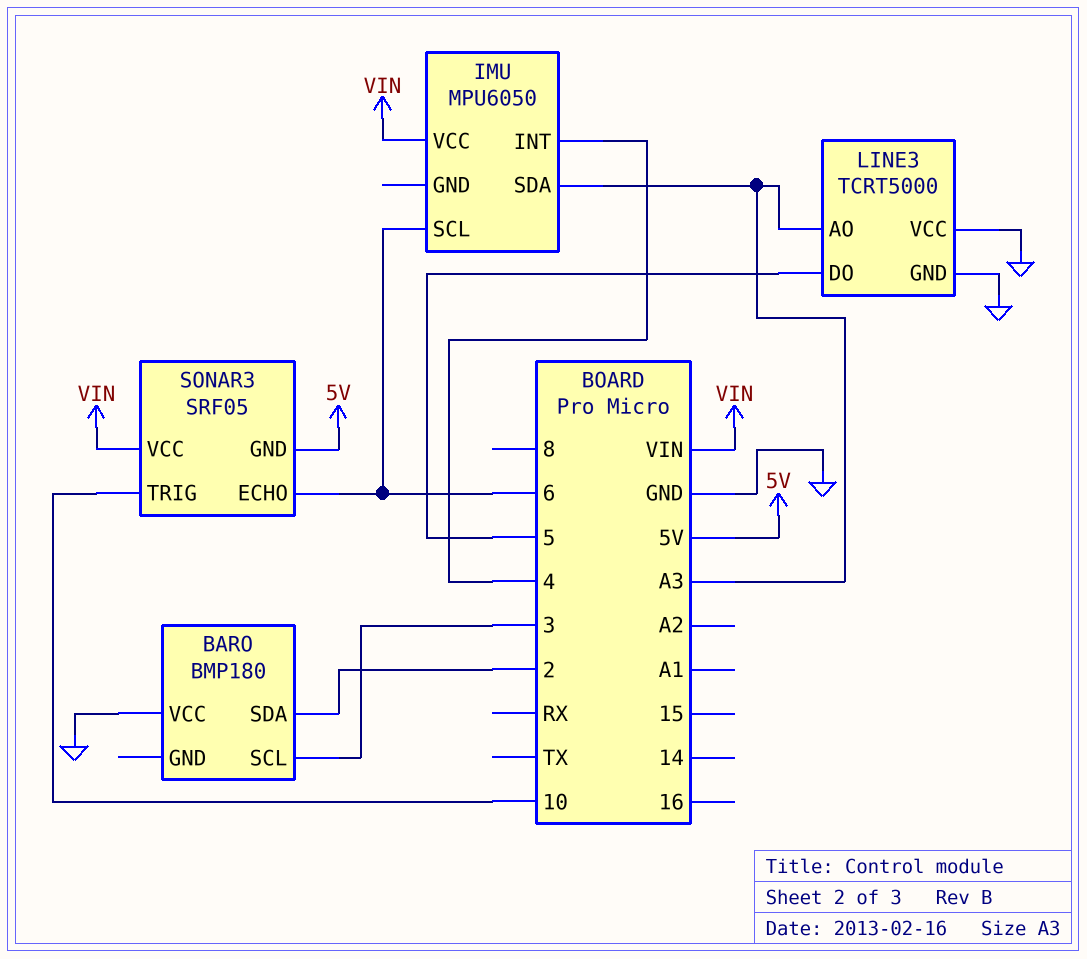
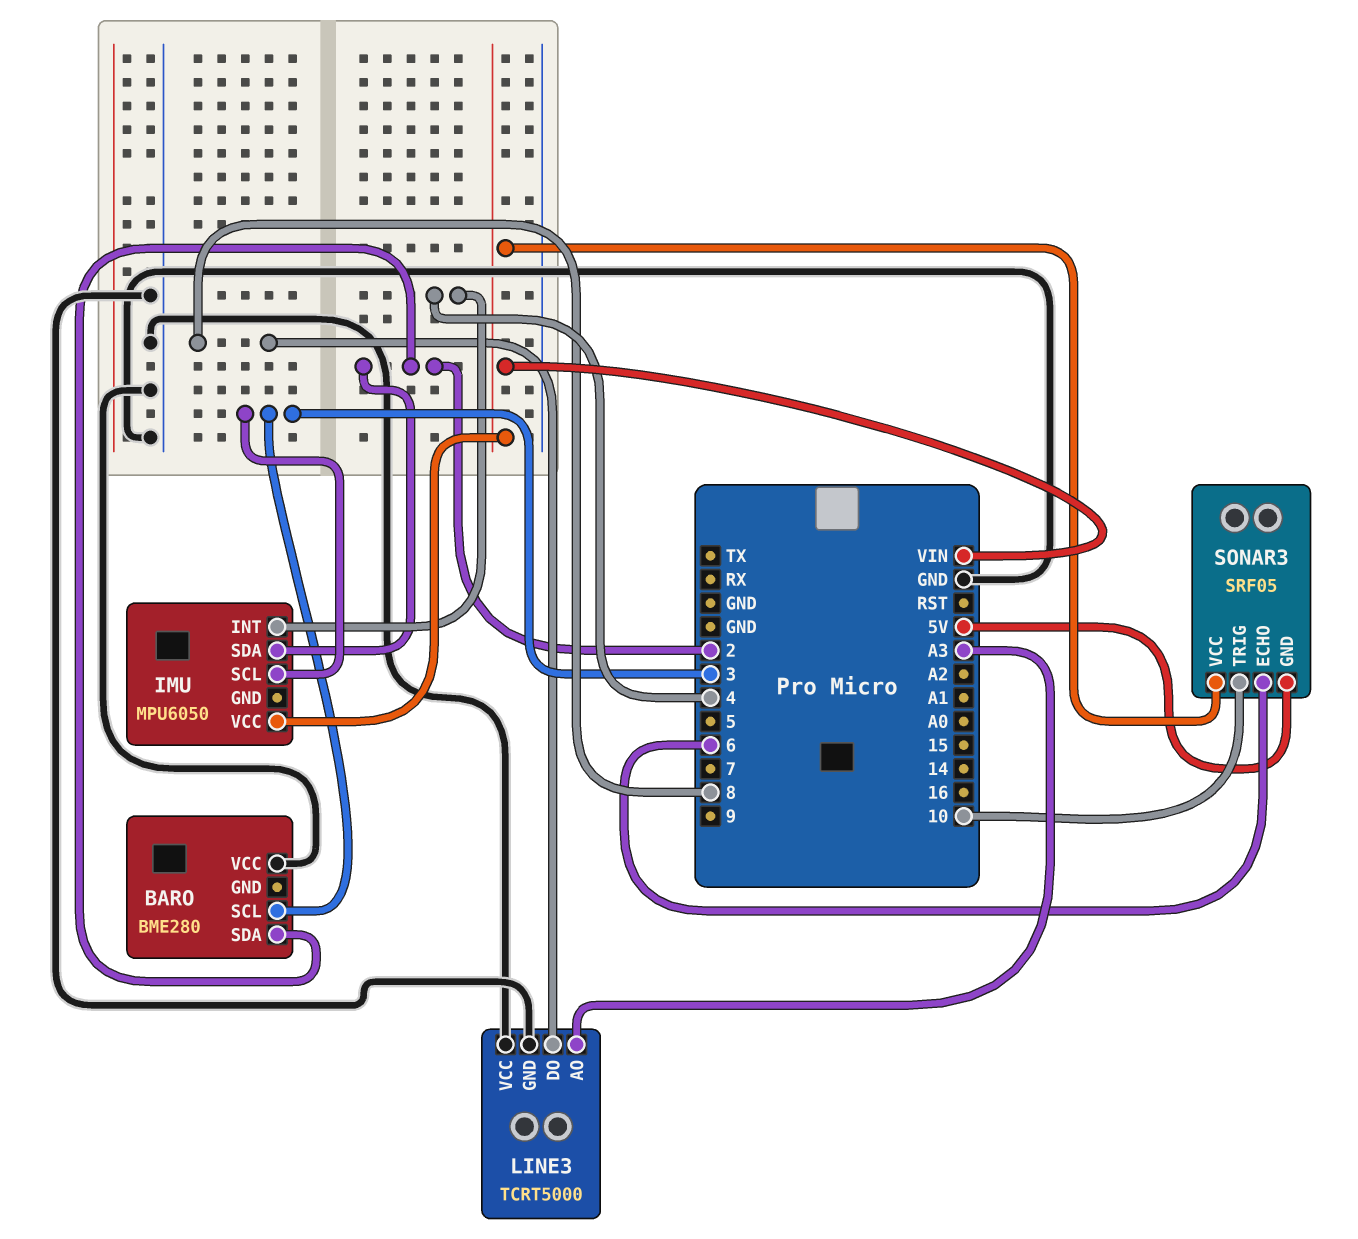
BARO: BMP180 -> BME280
IMU pin SCL: 6 -> 3
IMU pin SDA: A3 -> 2
LINE3 pin DO: 5 -> 8

